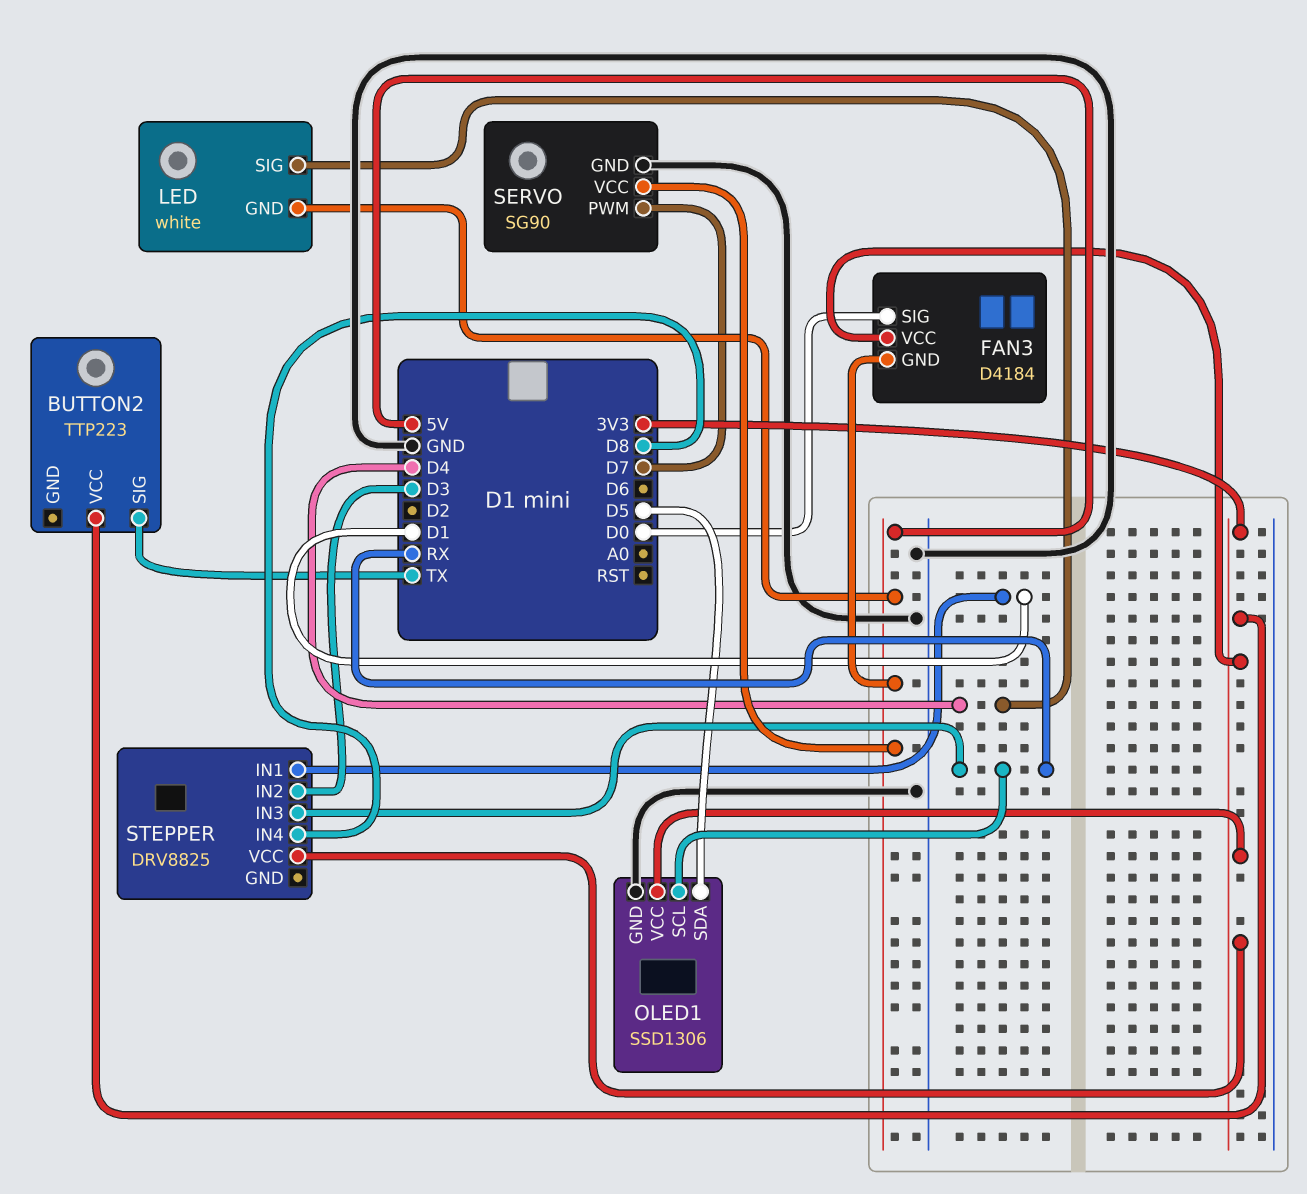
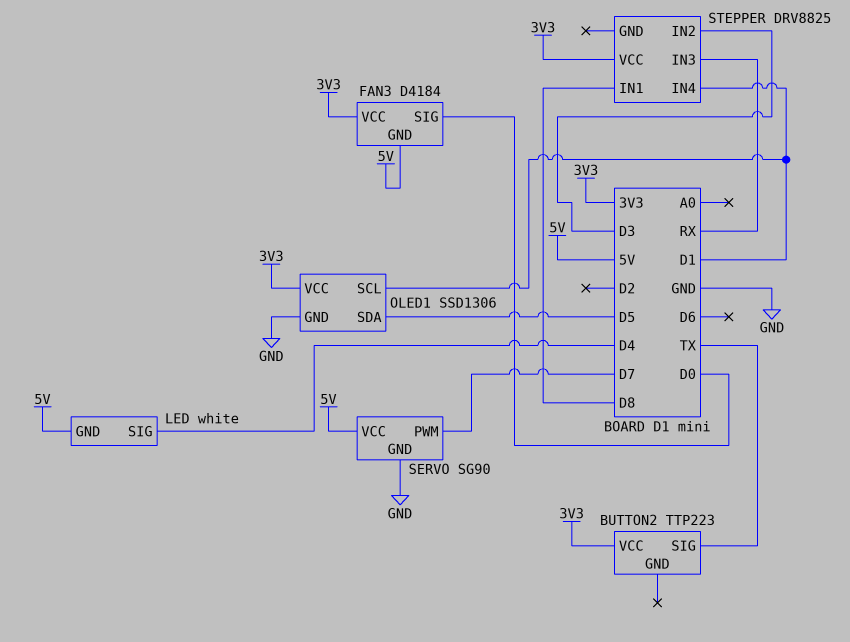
OLED1 pin SCL: RX -> D1
STEPPER pin IN1: D1 -> D8
STEPPER pin IN4: D8 -> D1

